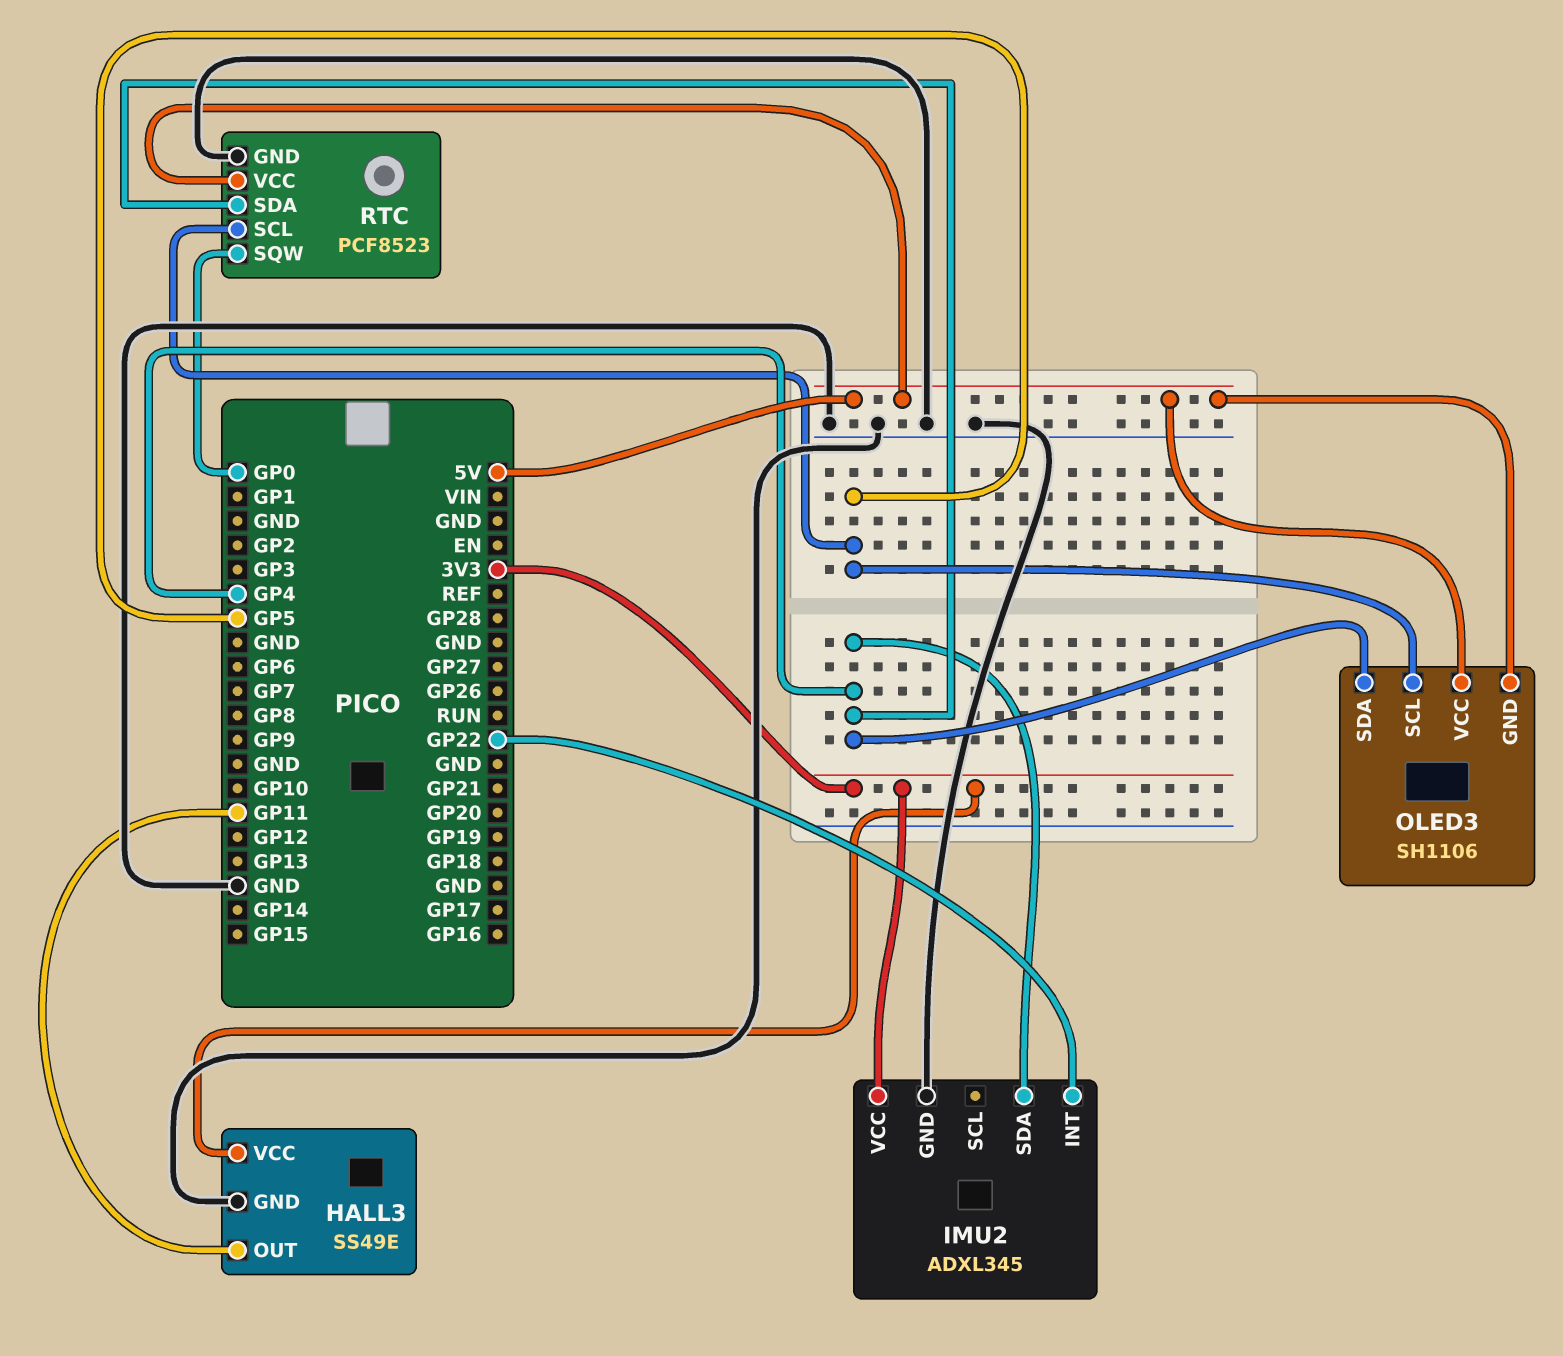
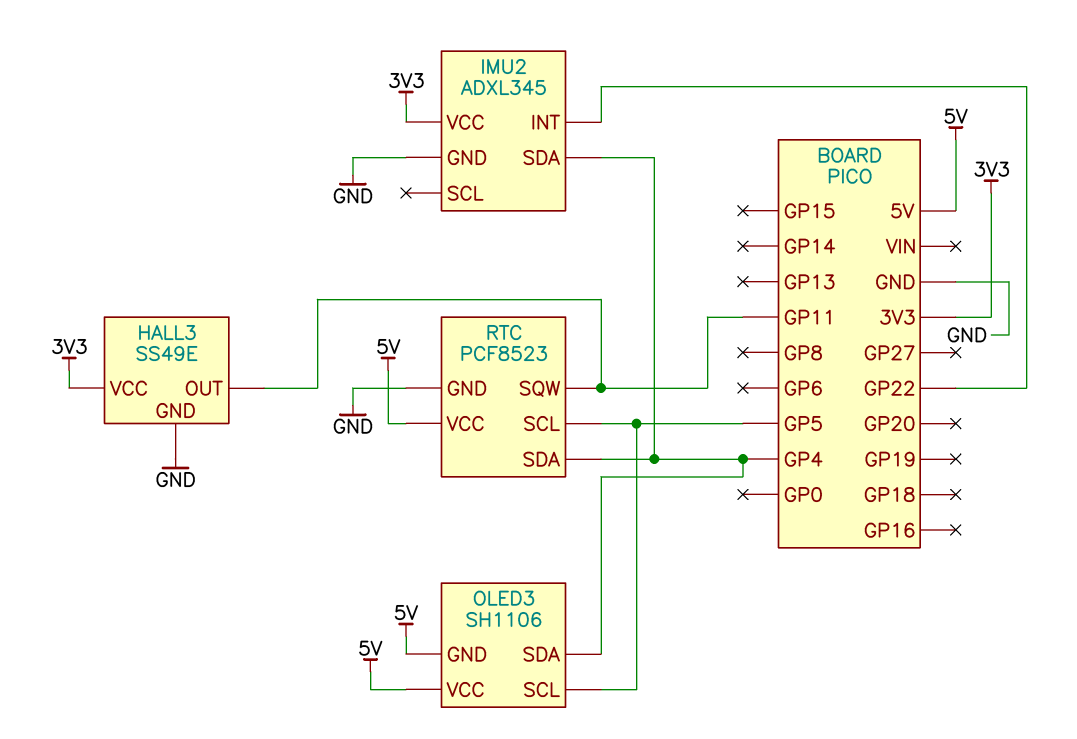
RTC pin SQW: GP0 -> GP11

